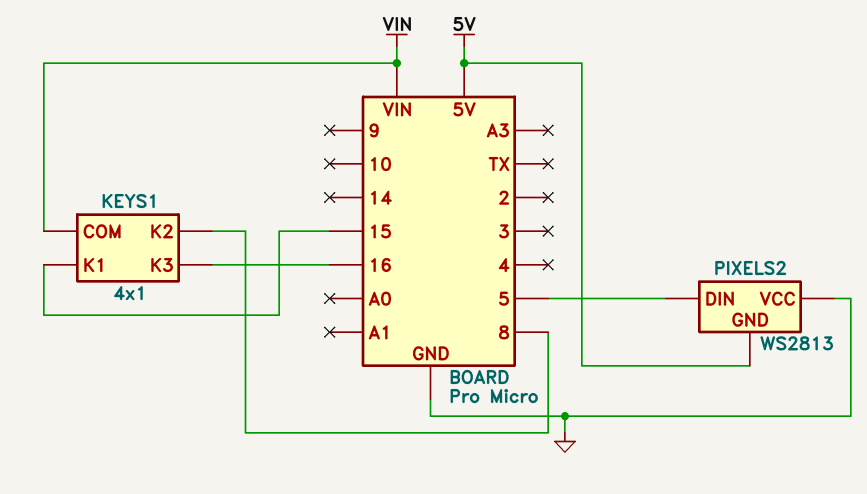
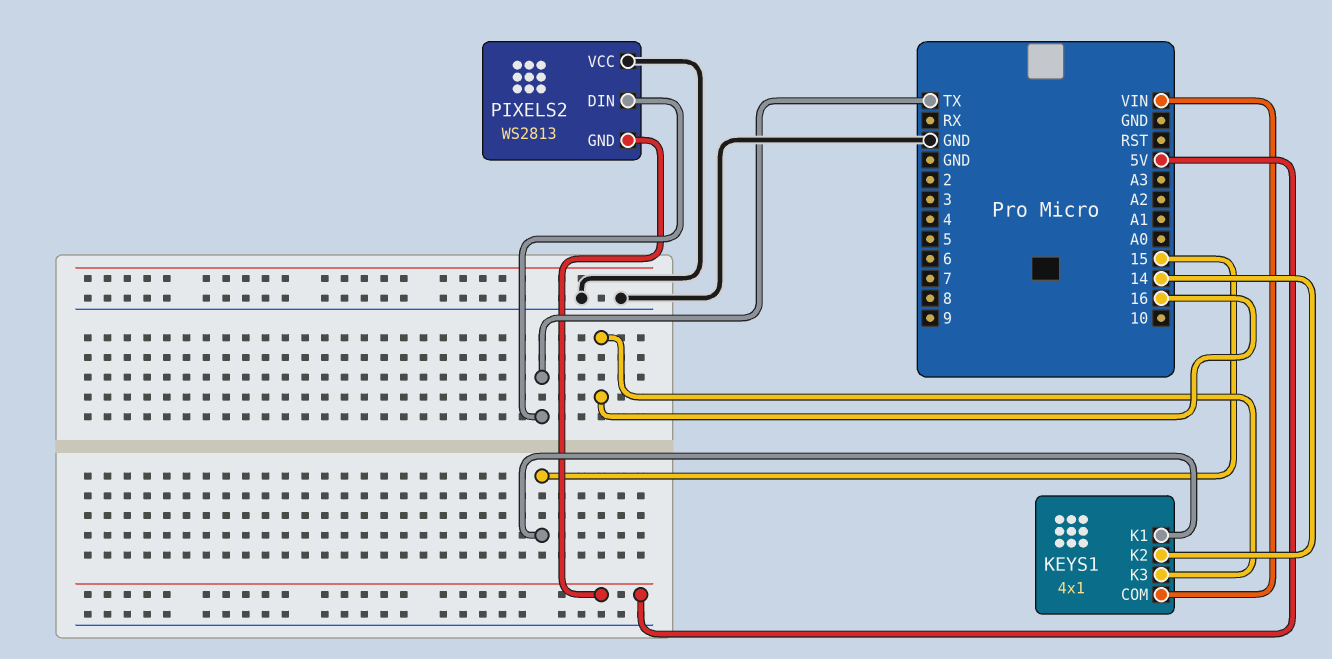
KEYS1 pin K2: 8 -> 14
PIXELS2 pin DIN: 5 -> TX

